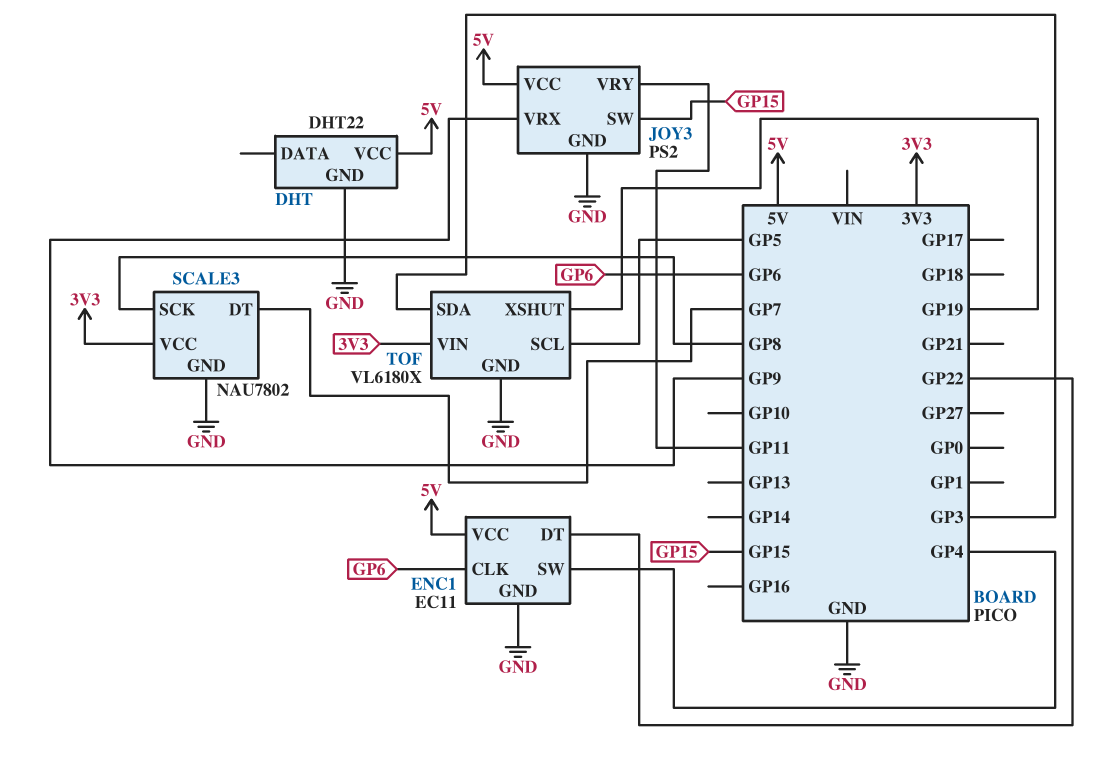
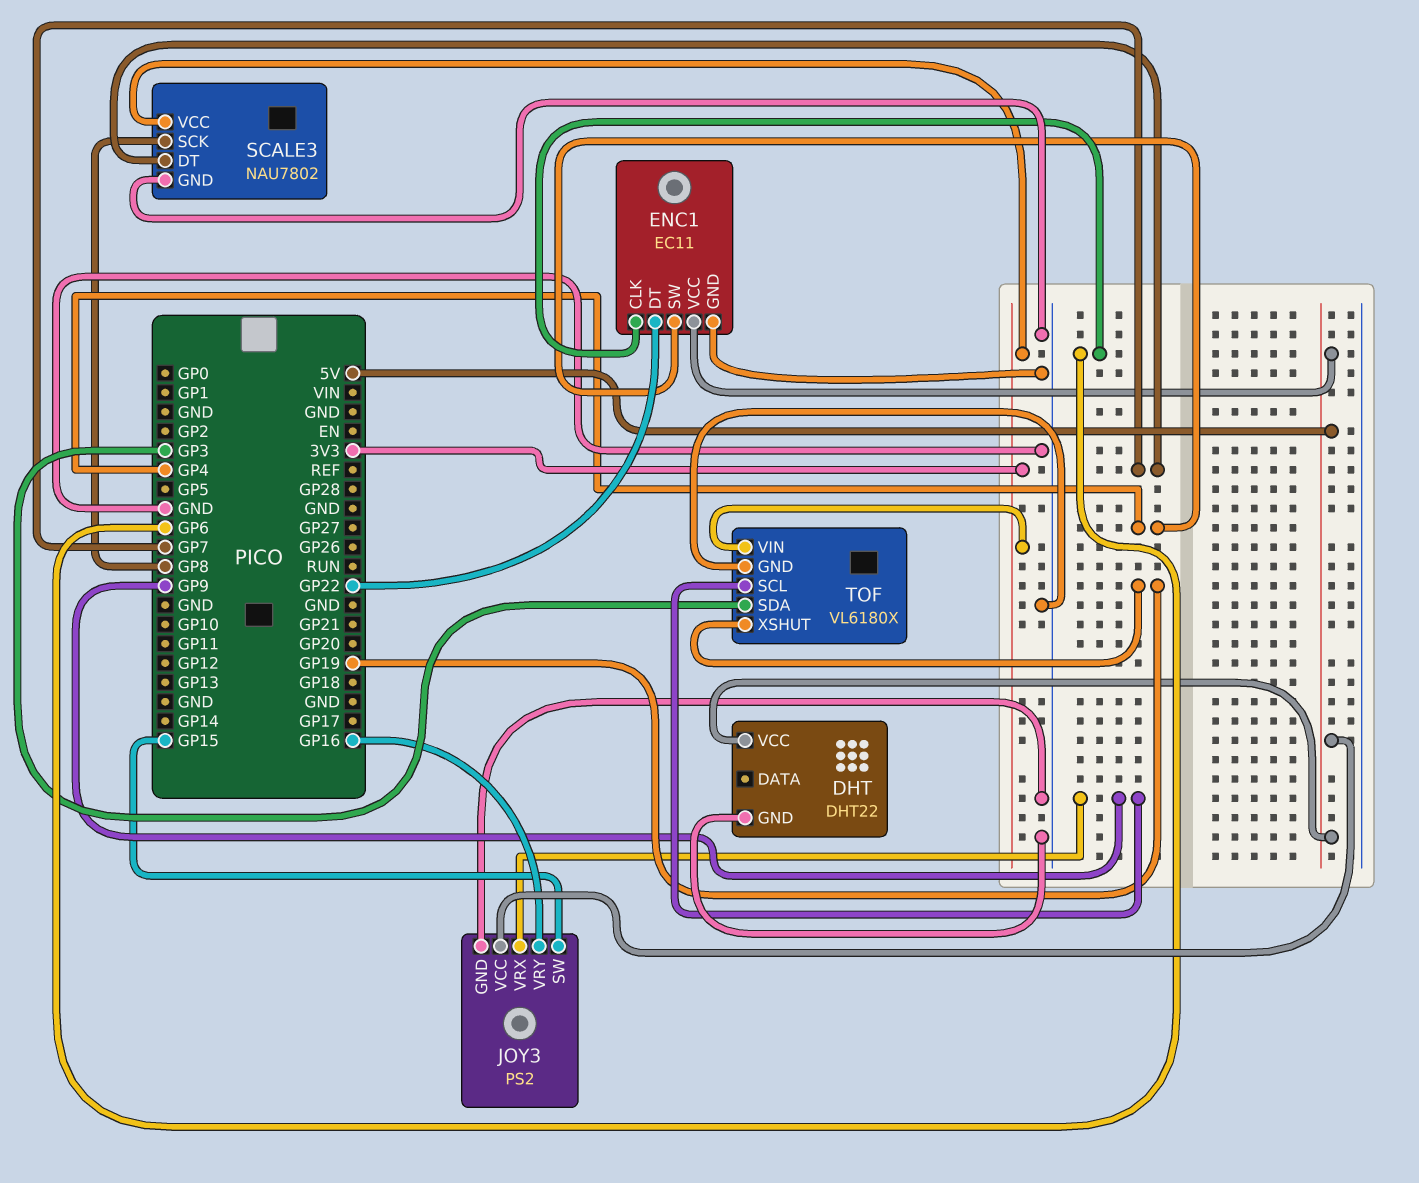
JOY3 pin VRY: GP11 -> GP16
TOF pin SCL: GP5 -> GP9

